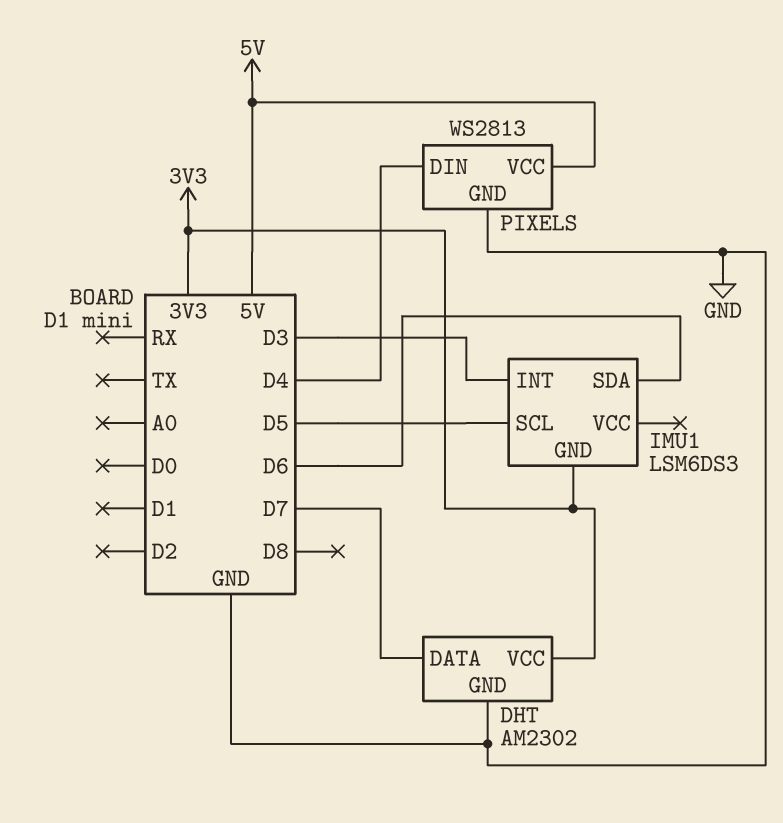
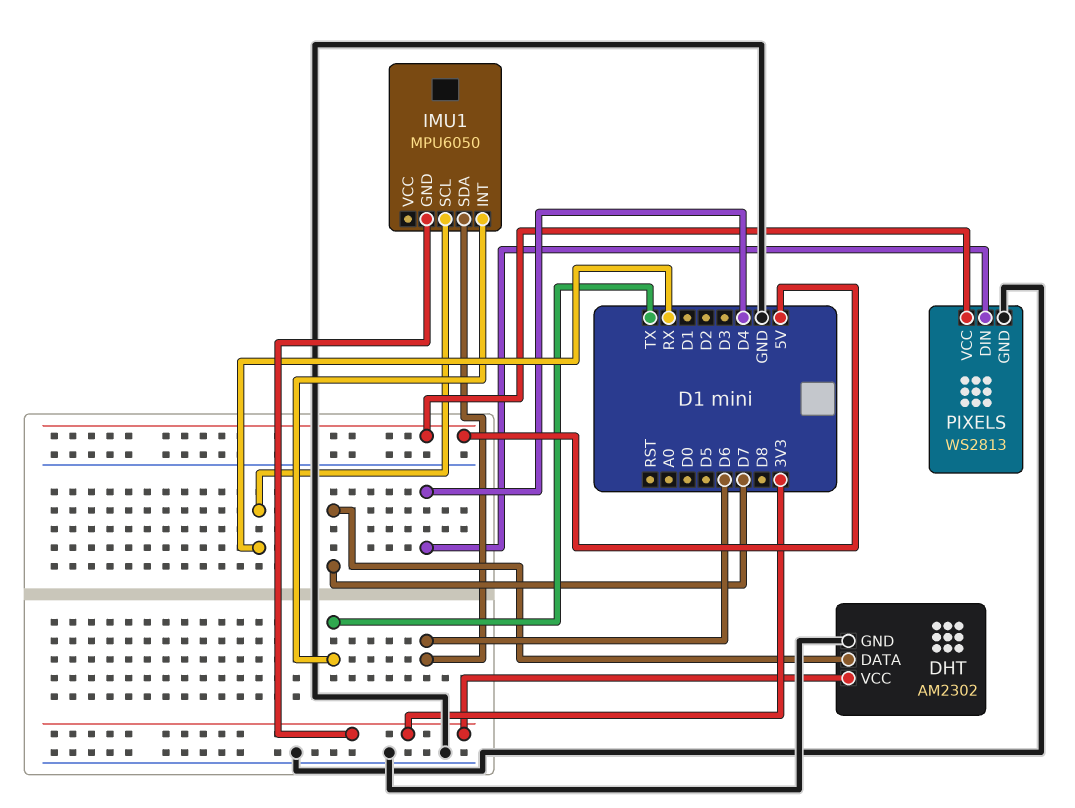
IMU1: LSM6DS3 -> MPU6050
IMU1 pin INT: D3 -> TX
IMU1 pin SCL: D5 -> RX

